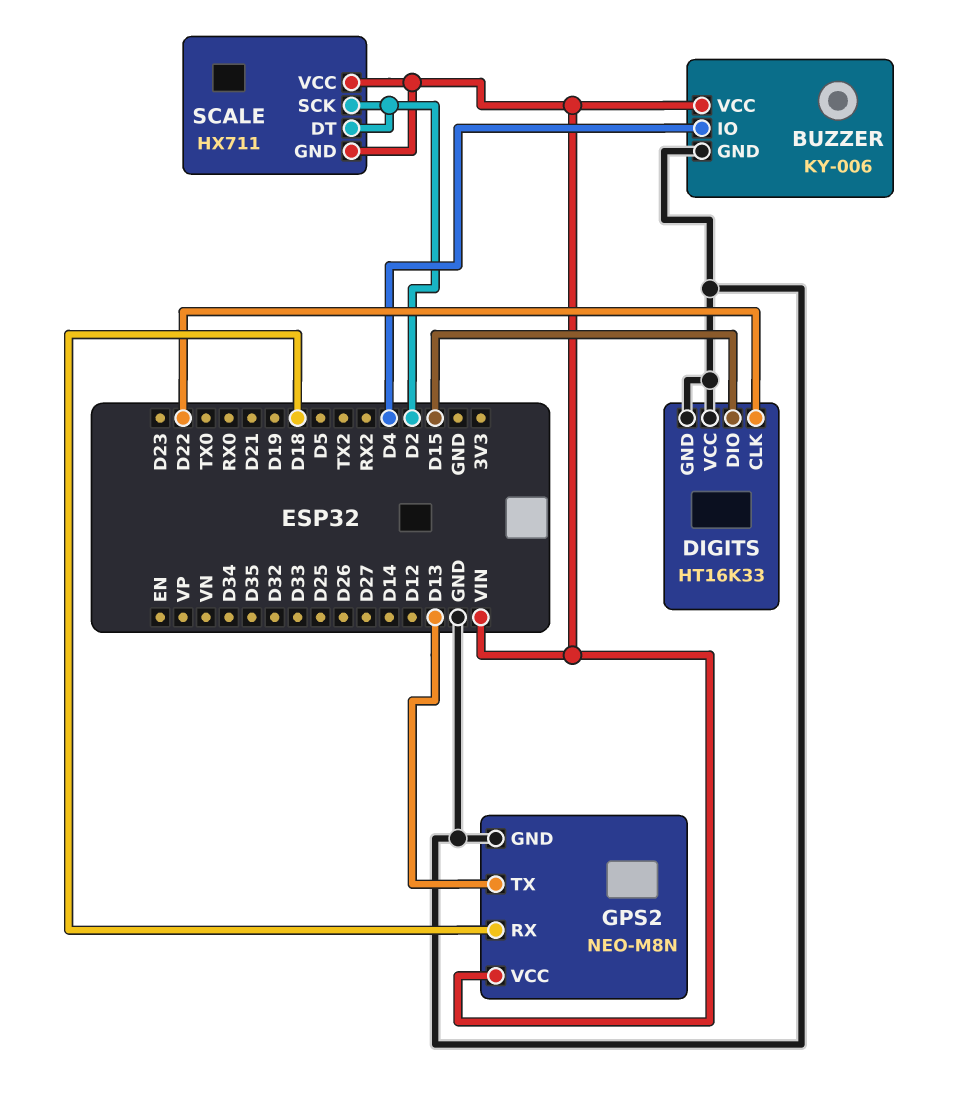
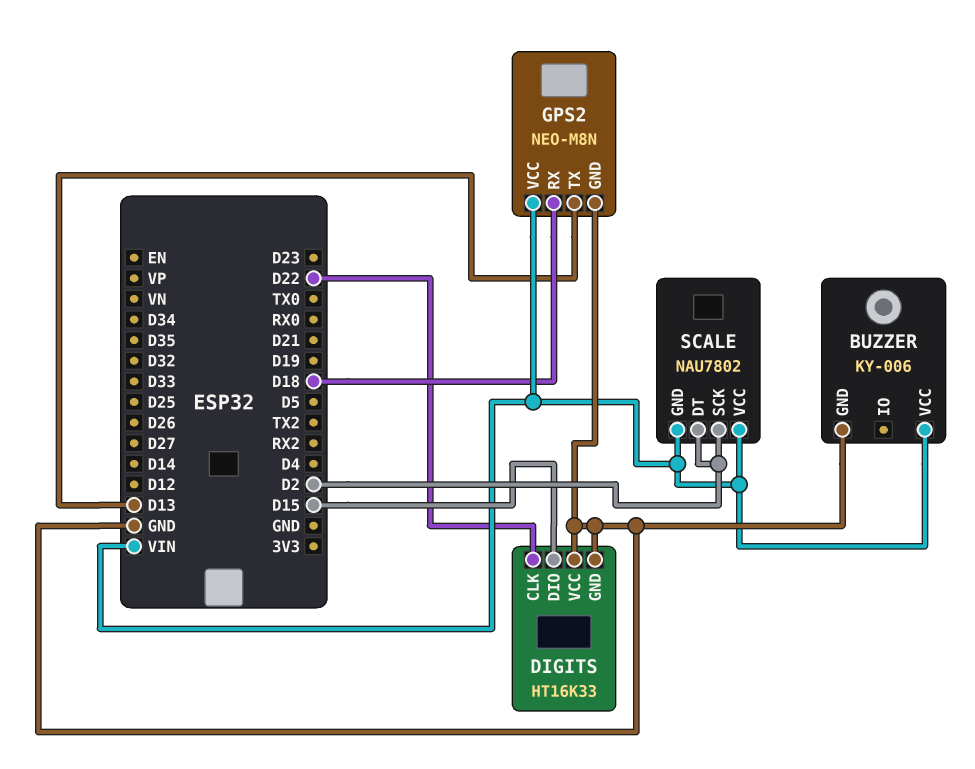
BUZZER pin IO: D4 -> none
SCALE: HX711 -> NAU7802

